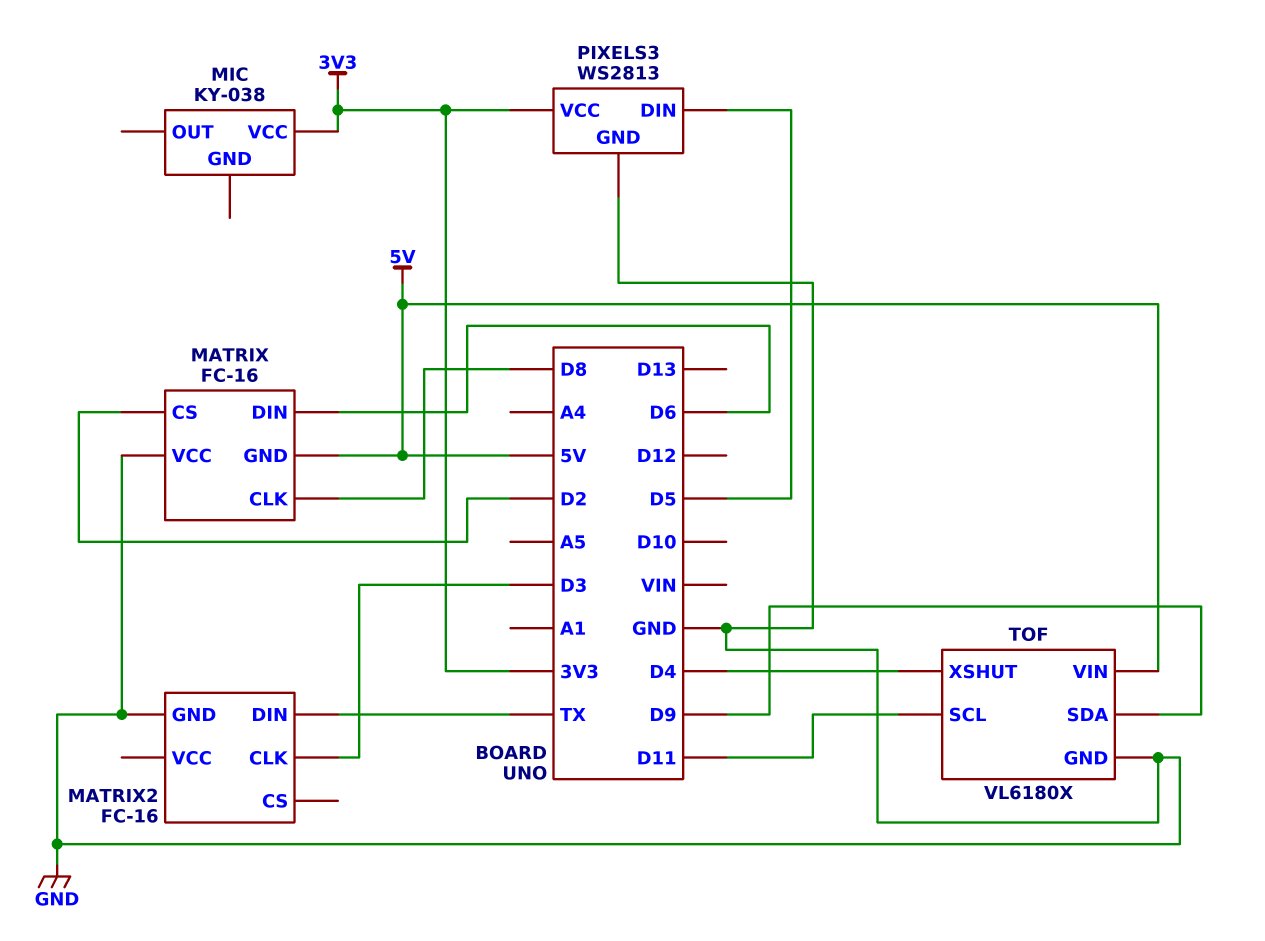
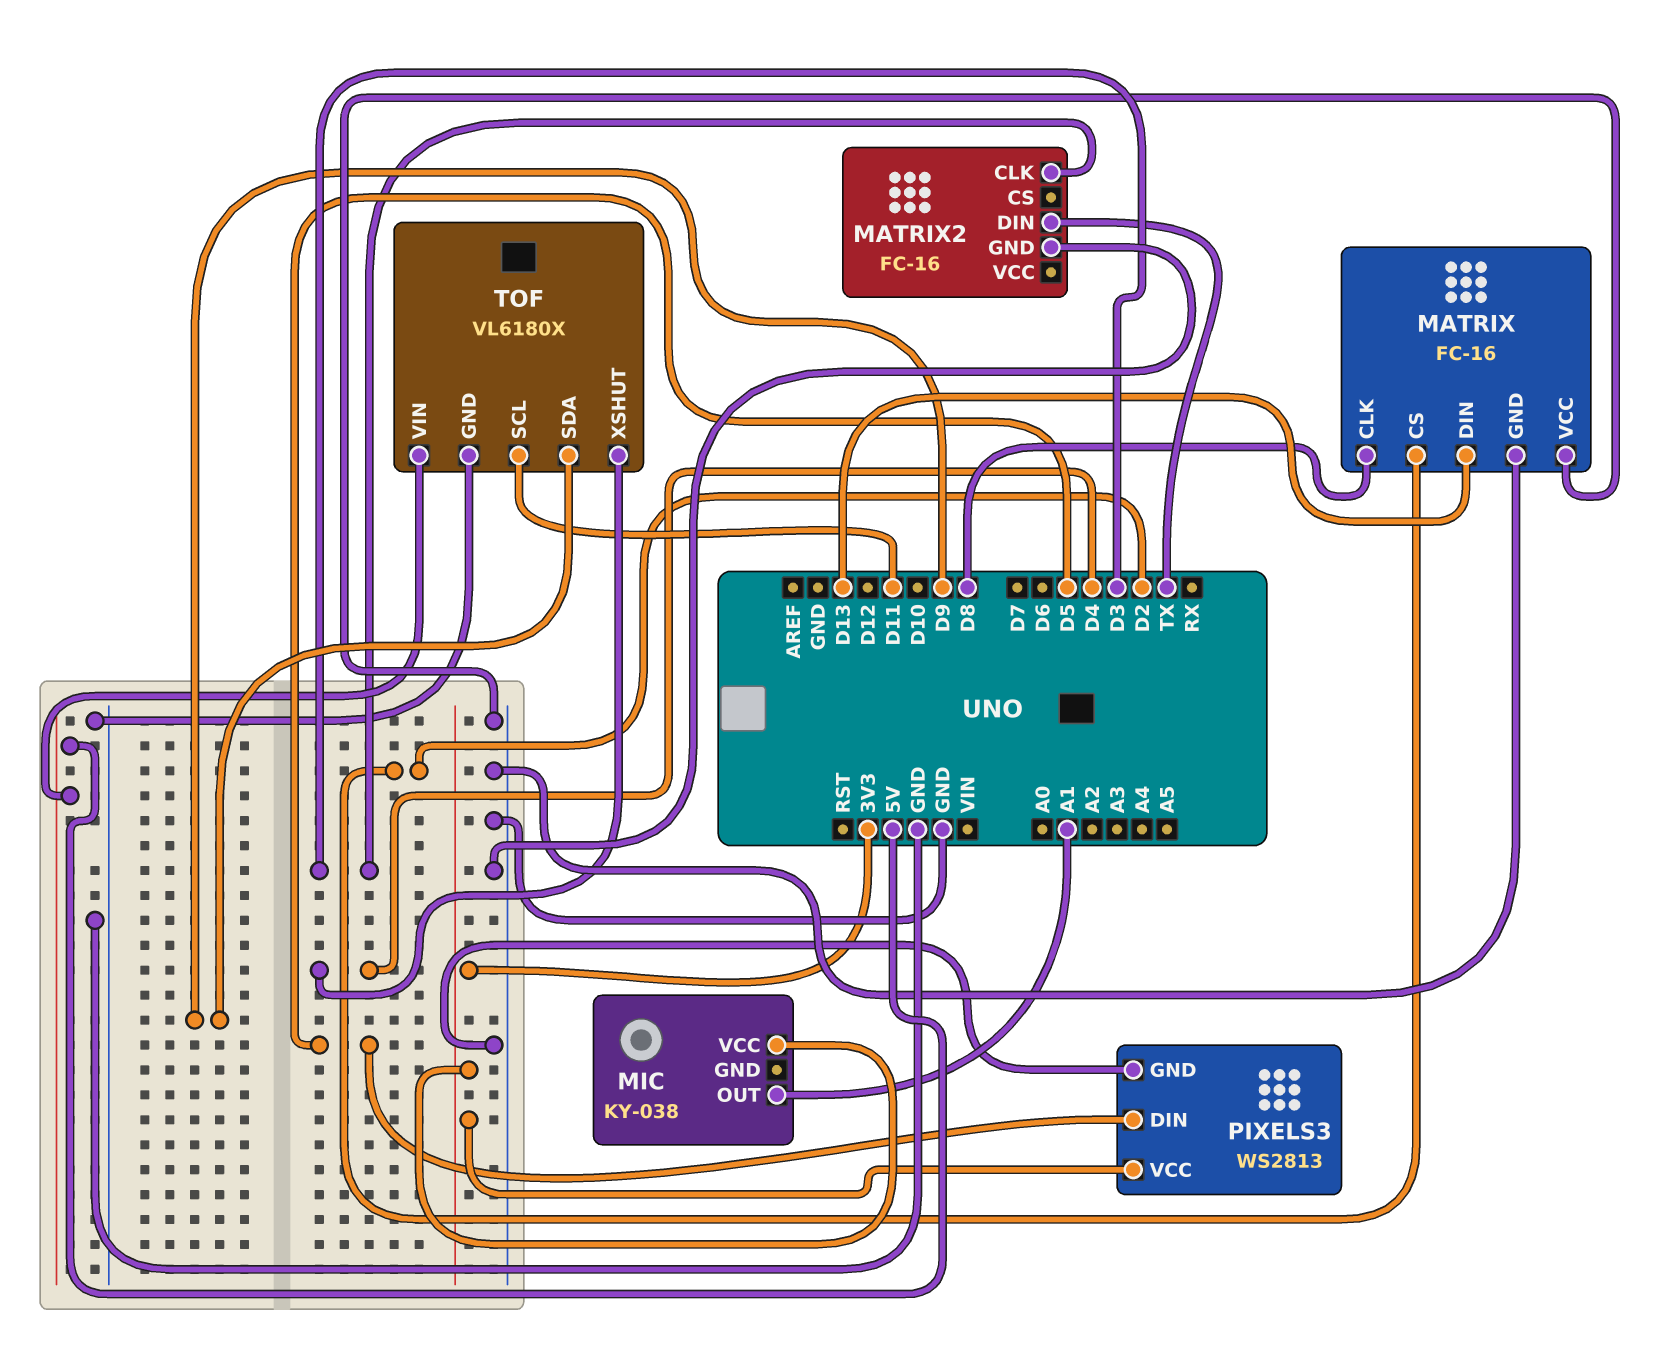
MATRIX pin DIN: D6 -> D13
MATRIX pin GND: 5V -> GND
MIC pin OUT: none -> A1

